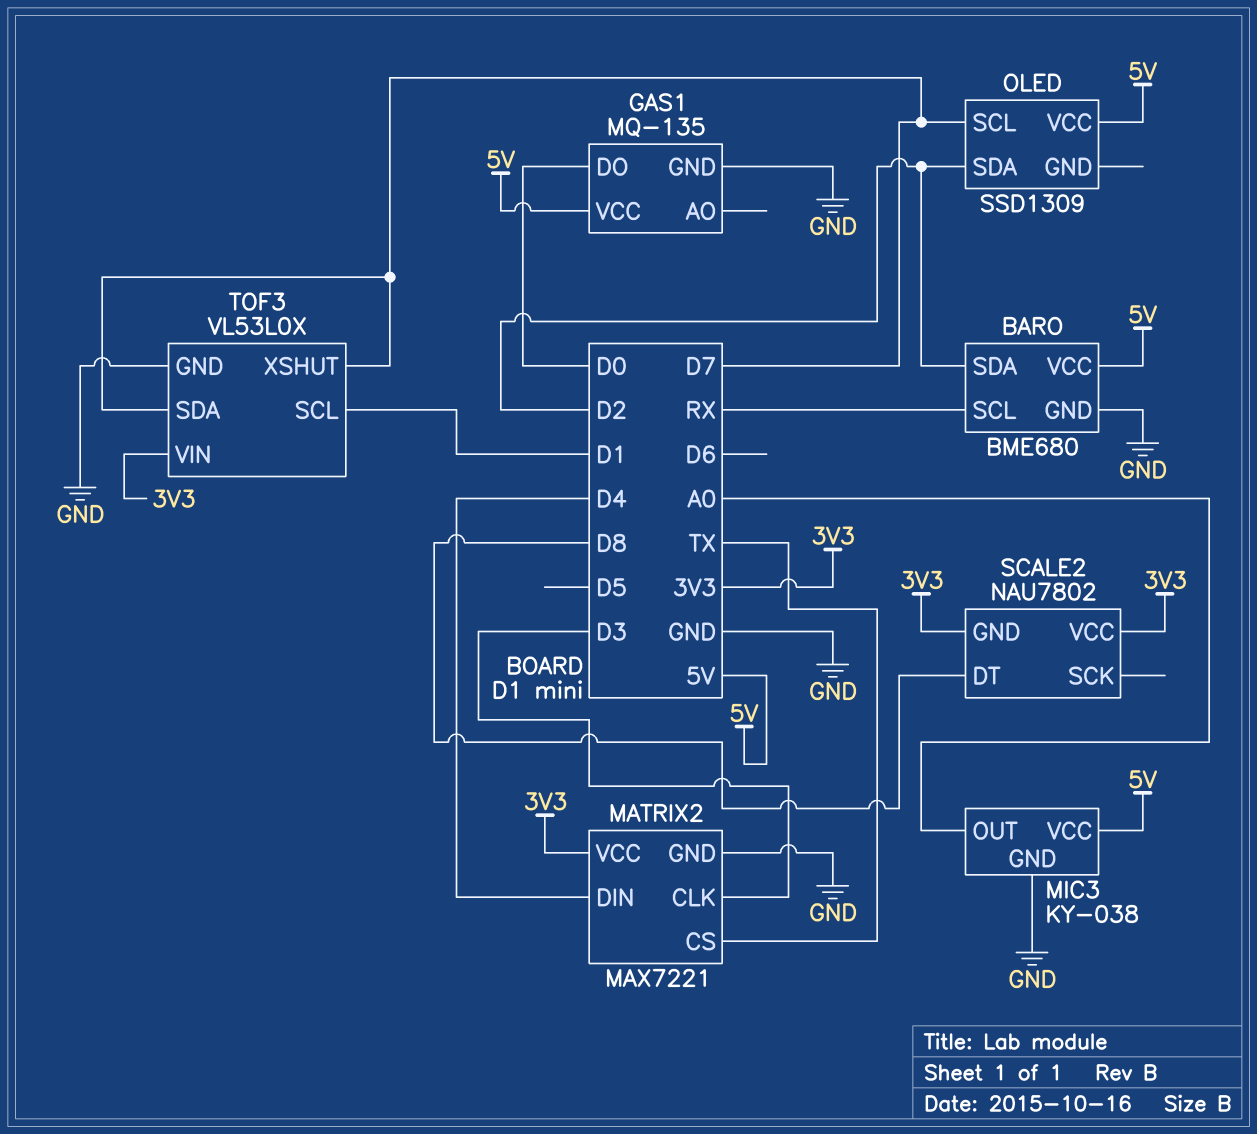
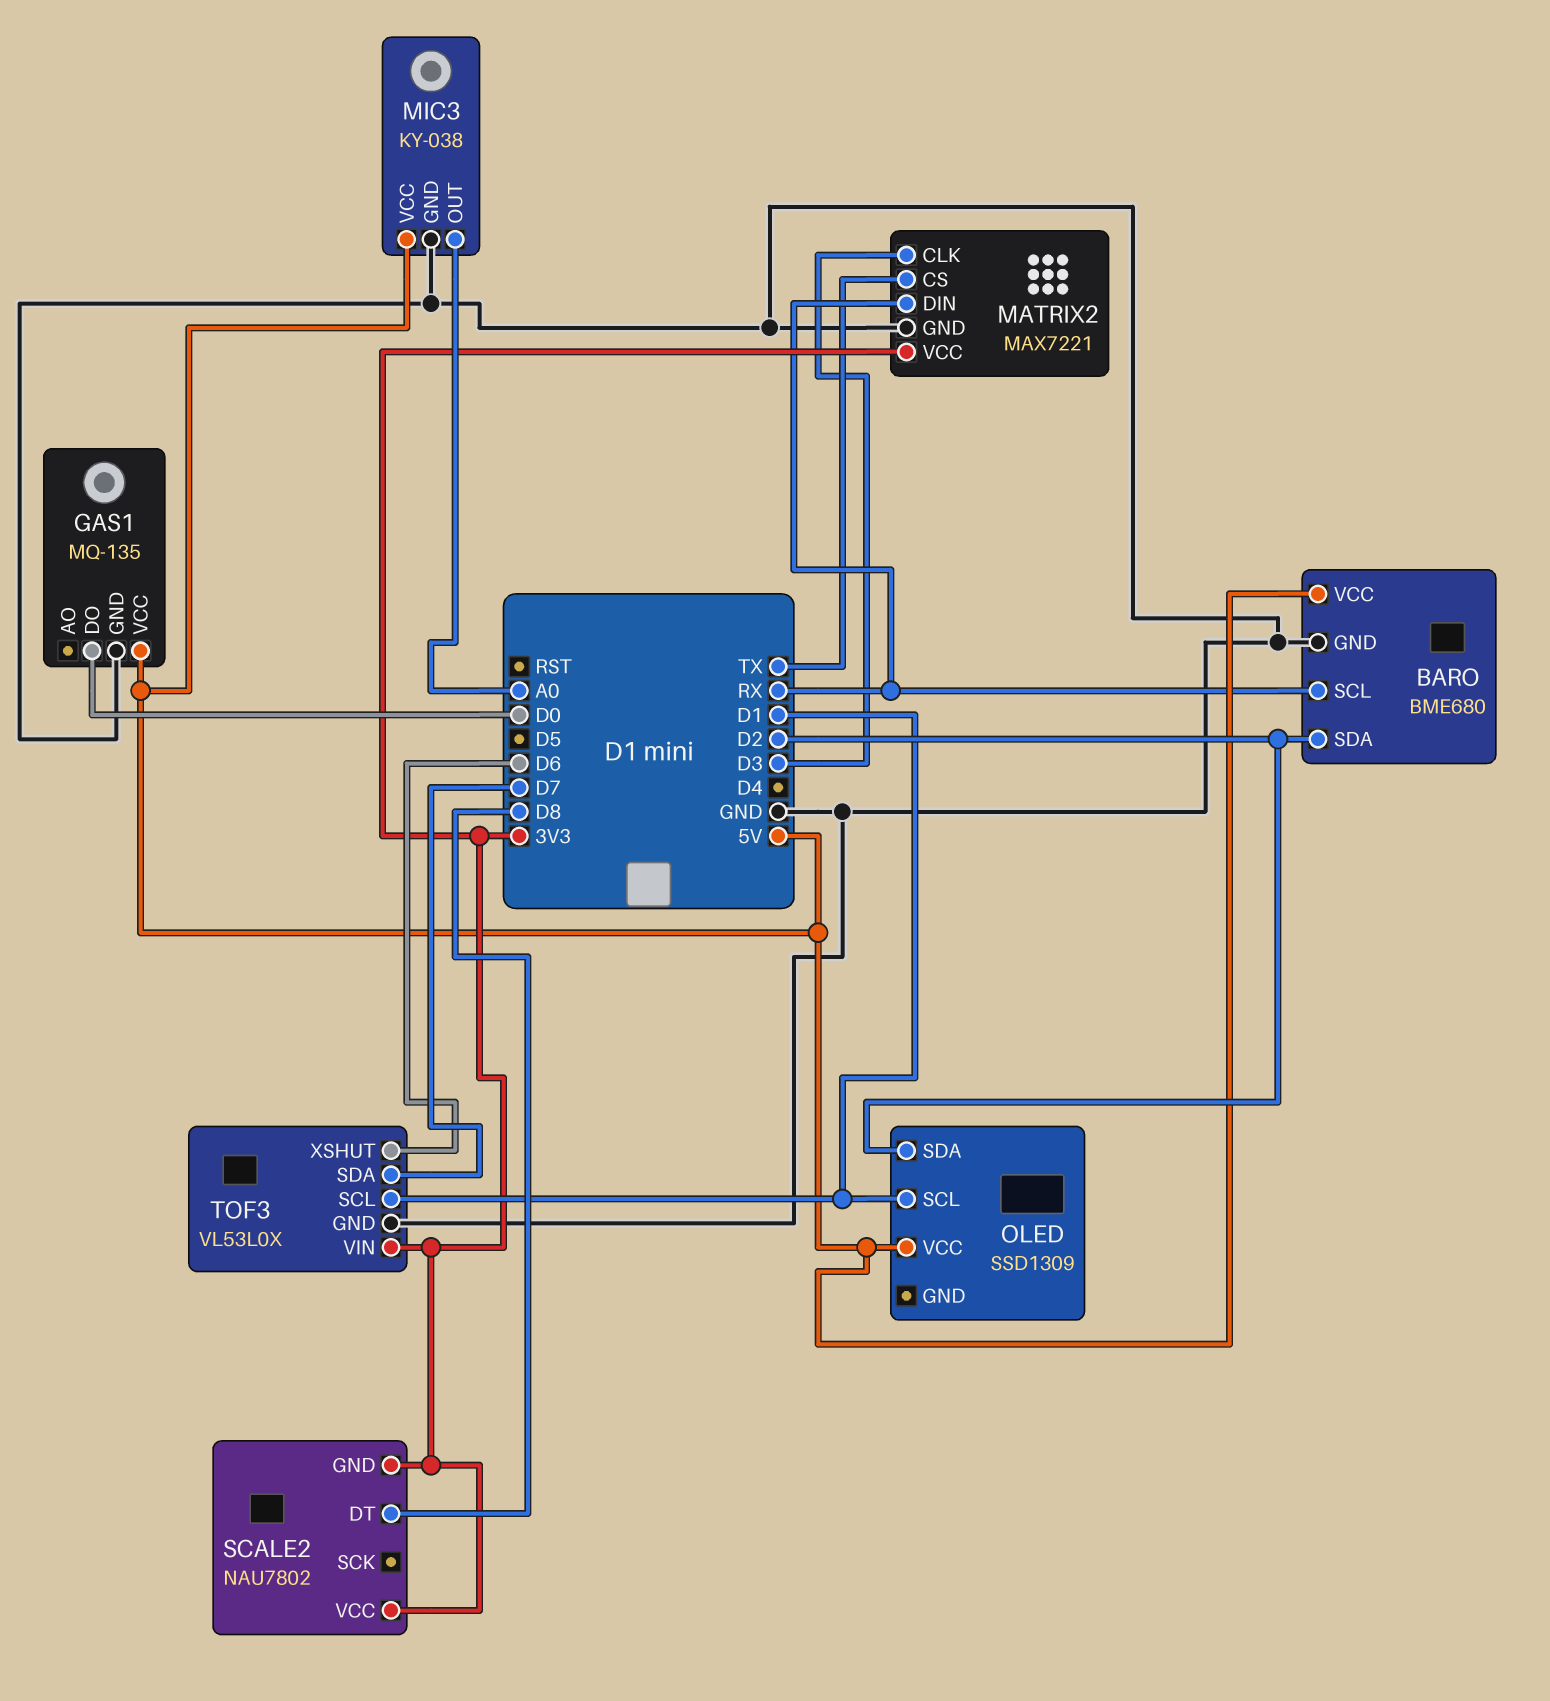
MATRIX2 pin DIN: D4 -> RX
OLED pin SCL: D7 -> D1
TOF3 pin XSHUT: D7 -> D6

